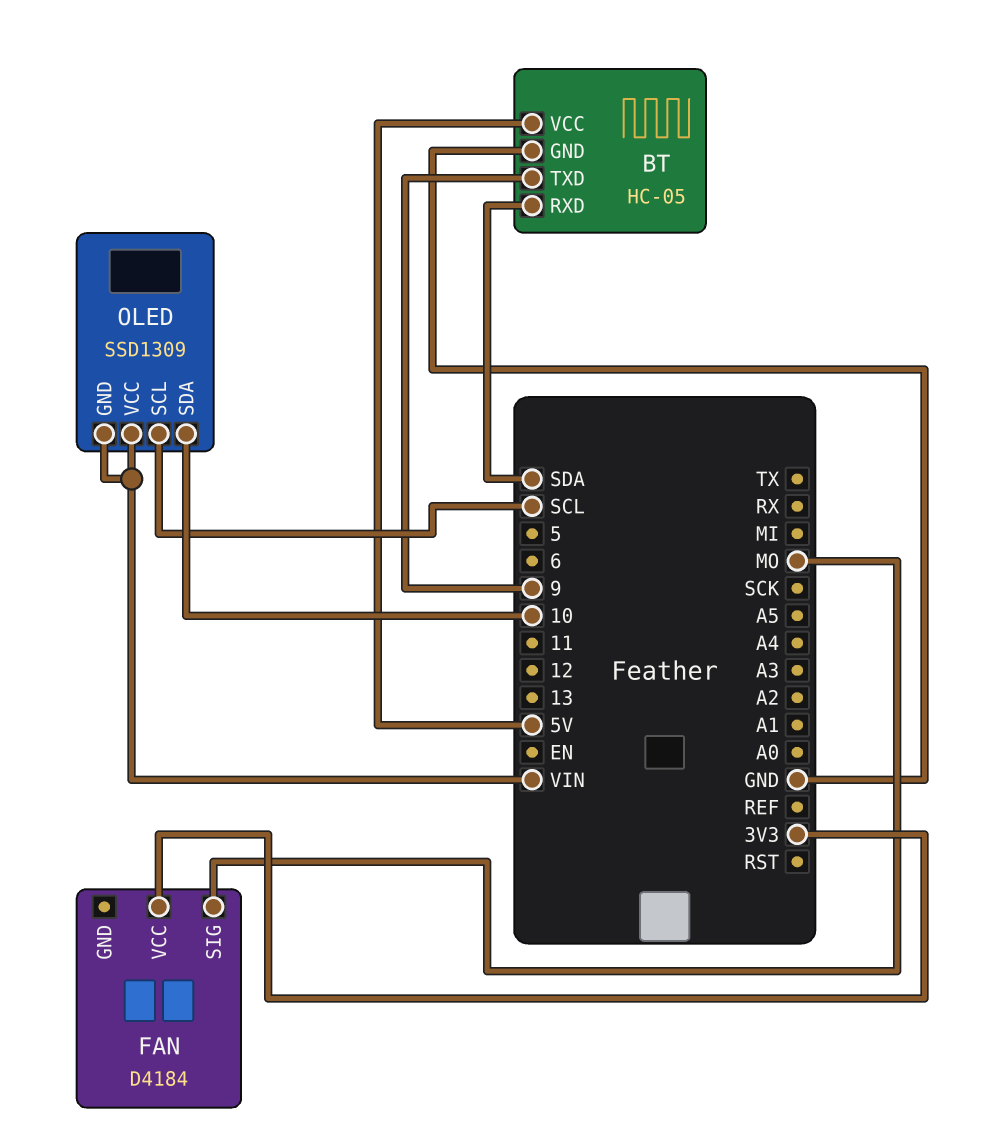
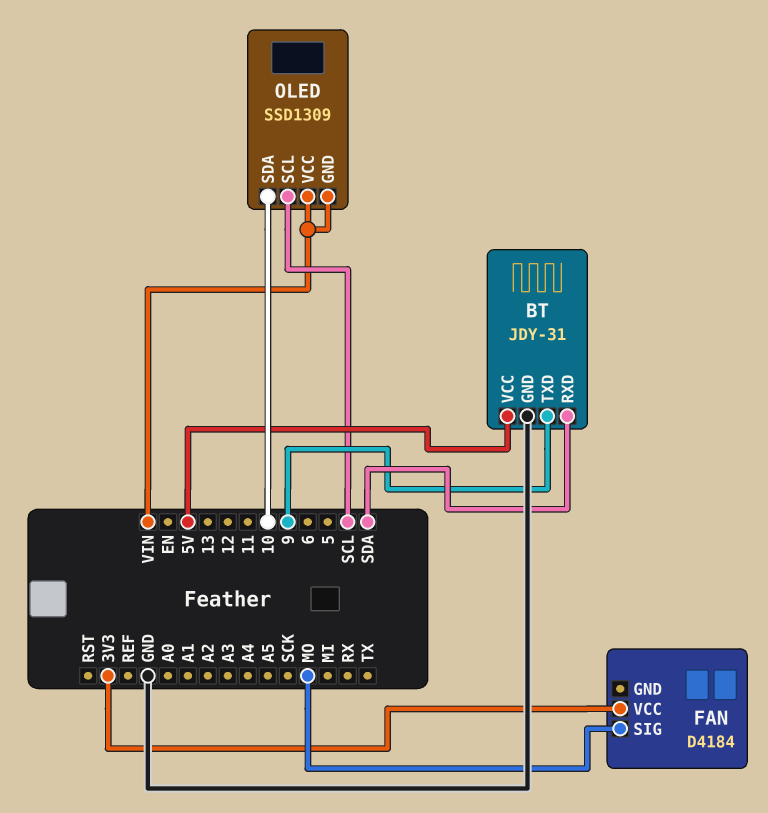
BT: HC-05 -> JDY-31

